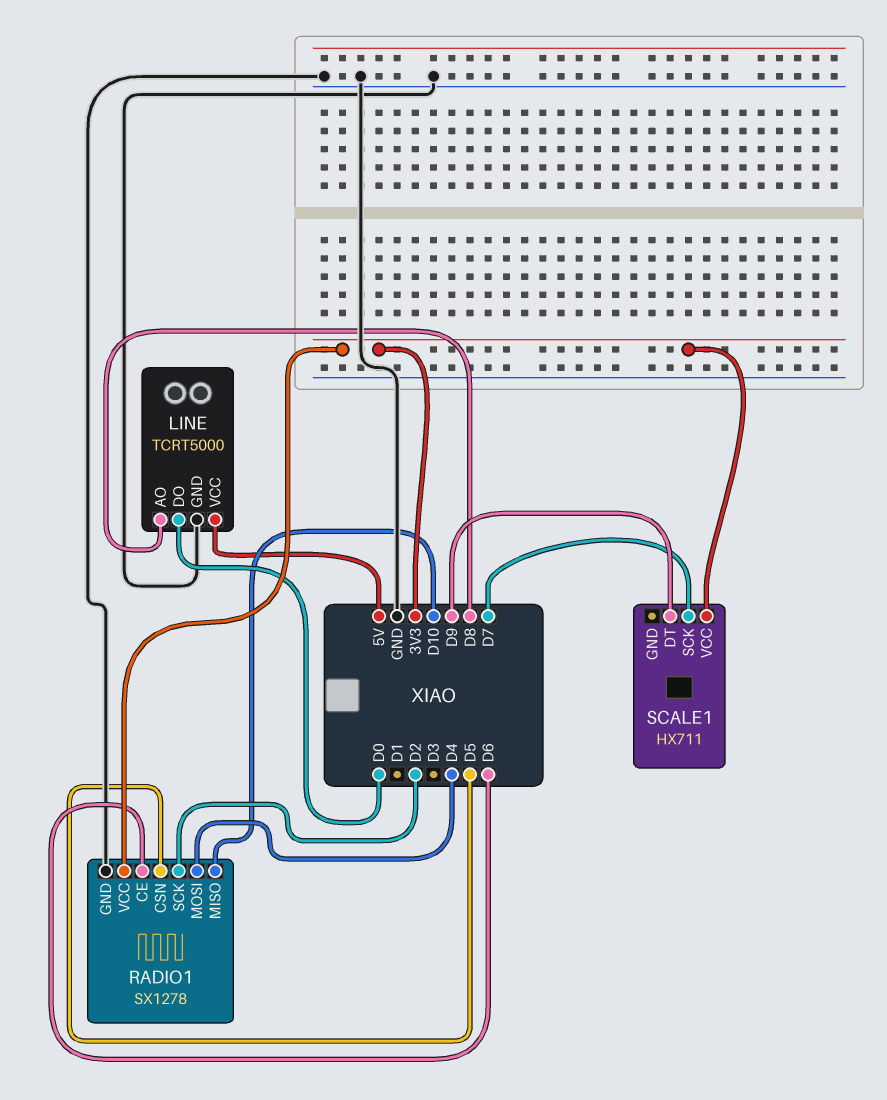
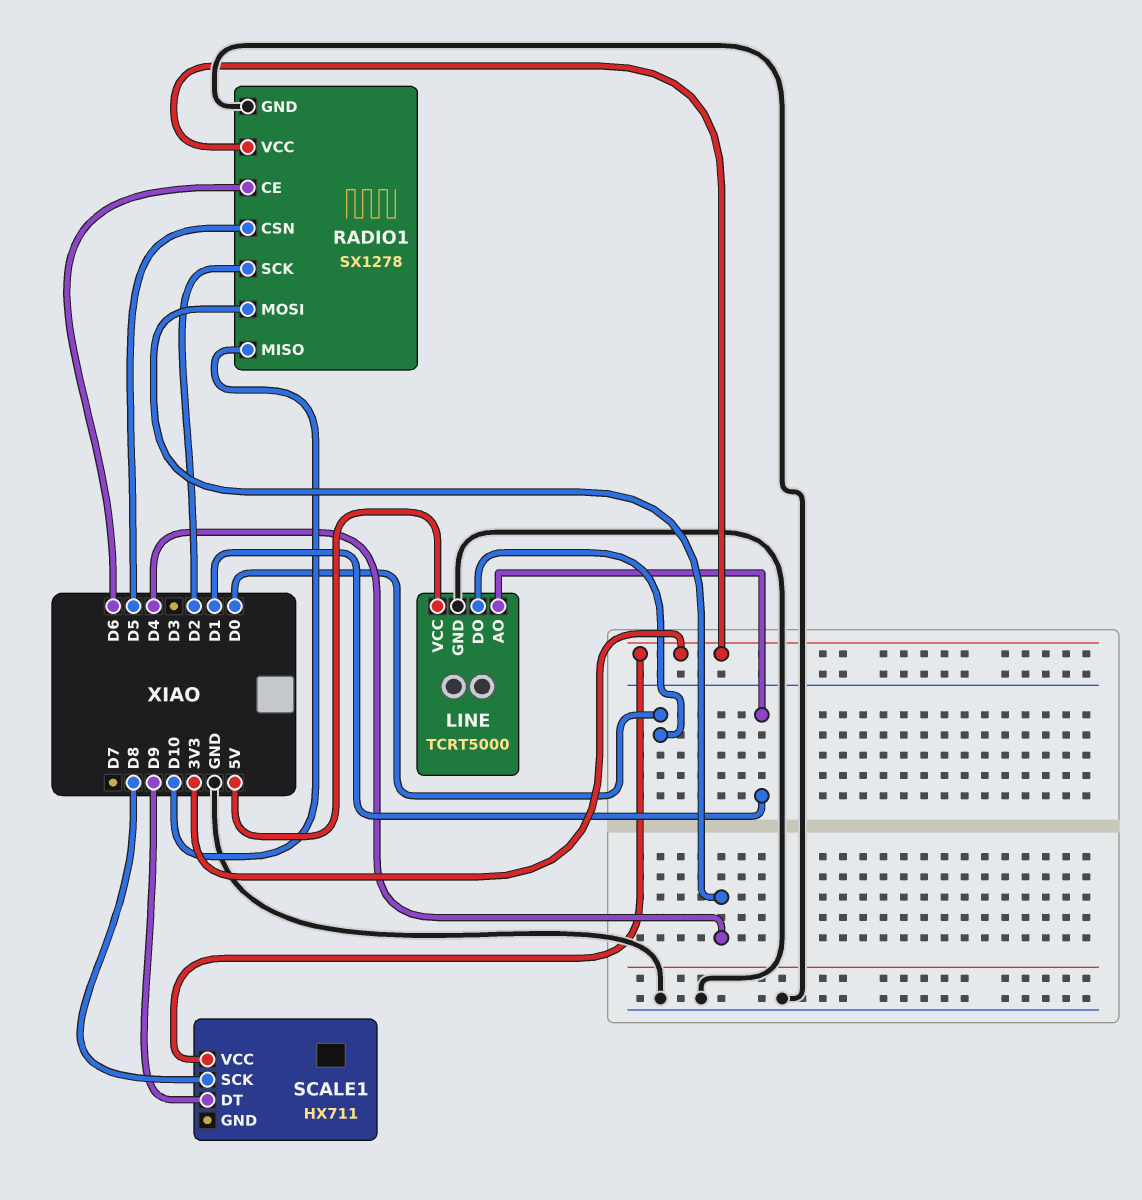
LINE pin AO: D8 -> D1
SCALE1 pin SCK: D7 -> D8

